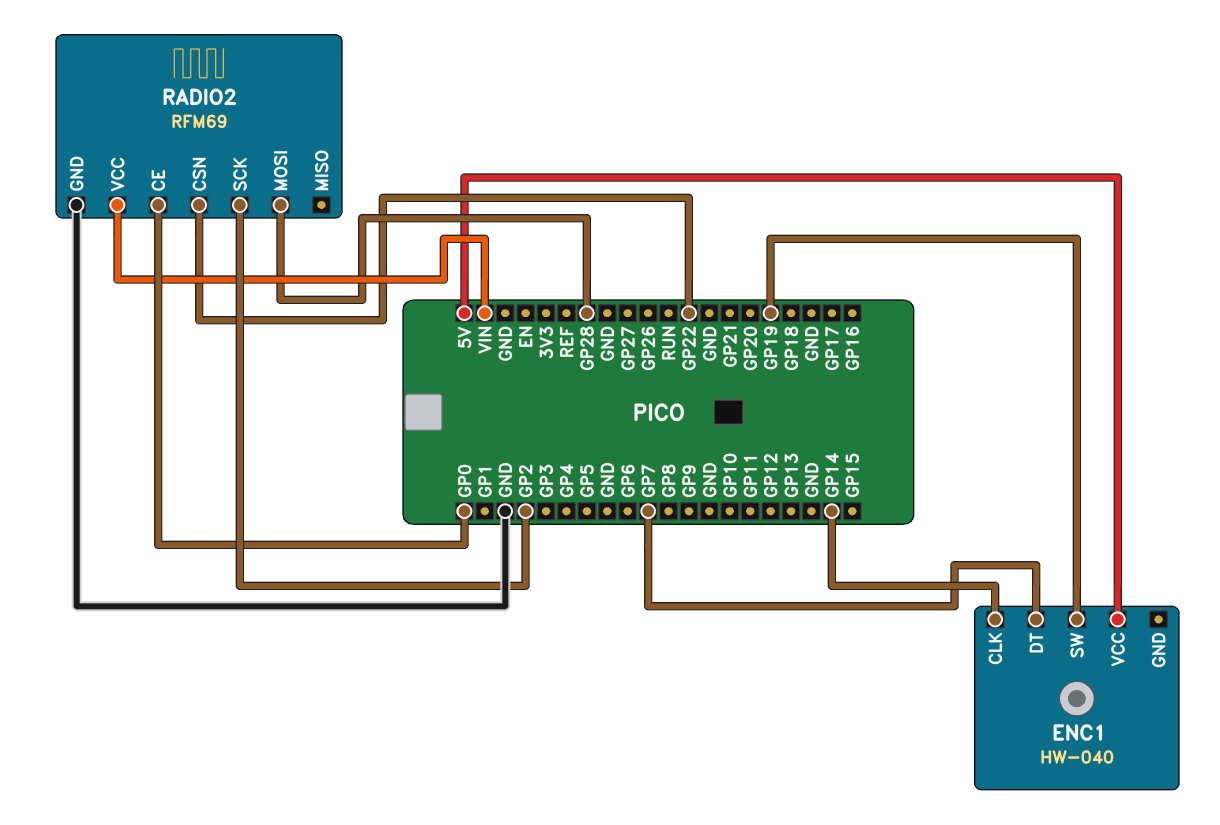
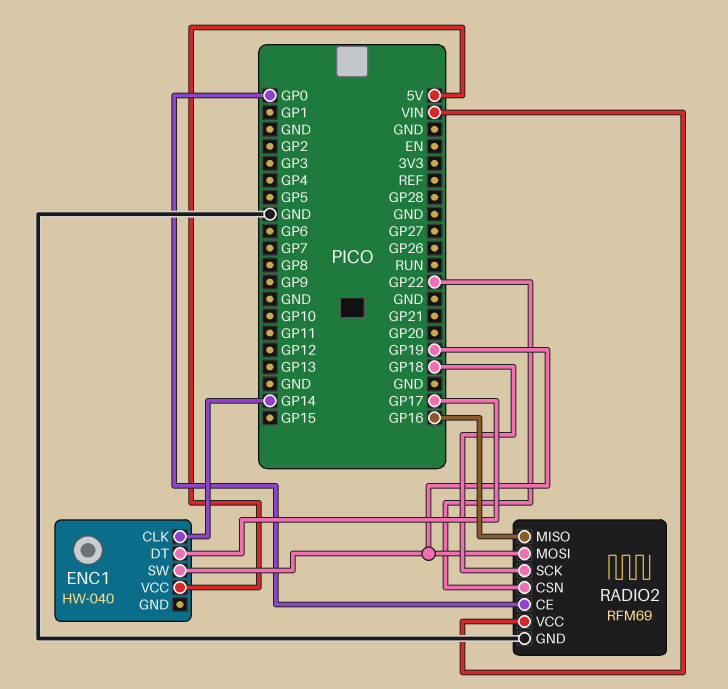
ENC1 pin DT: GP7 -> GP17
RADIO2 pin MISO: none -> GP16
RADIO2 pin MOSI: GP28 -> GP19
RADIO2 pin SCK: GP2 -> GP18

